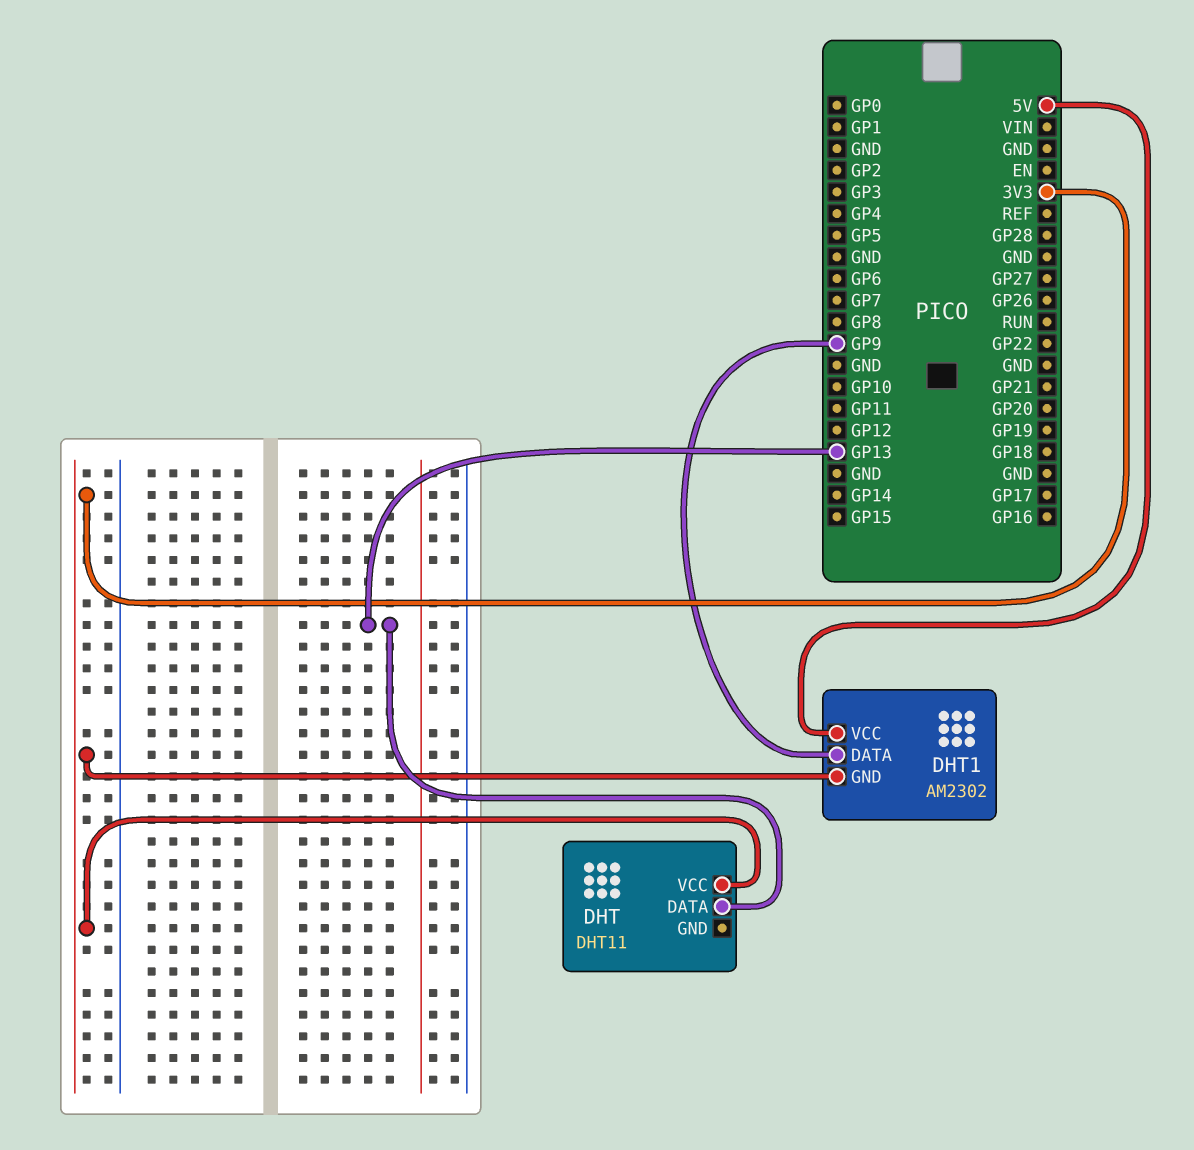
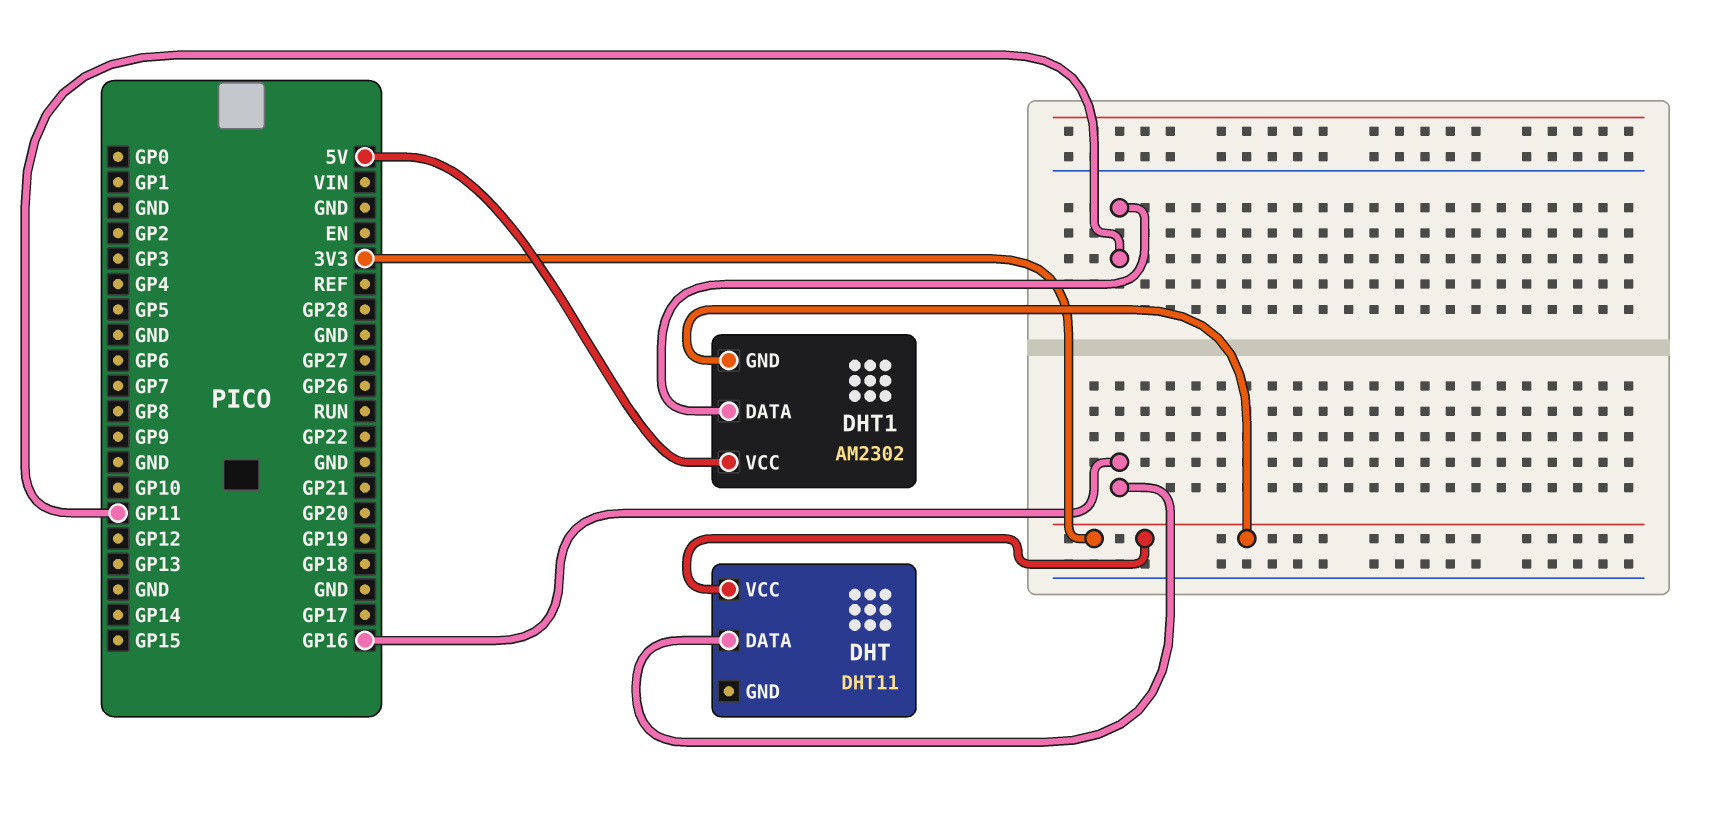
DHT pin DATA: GP13 -> GP16
DHT1 pin DATA: GP9 -> GP11

